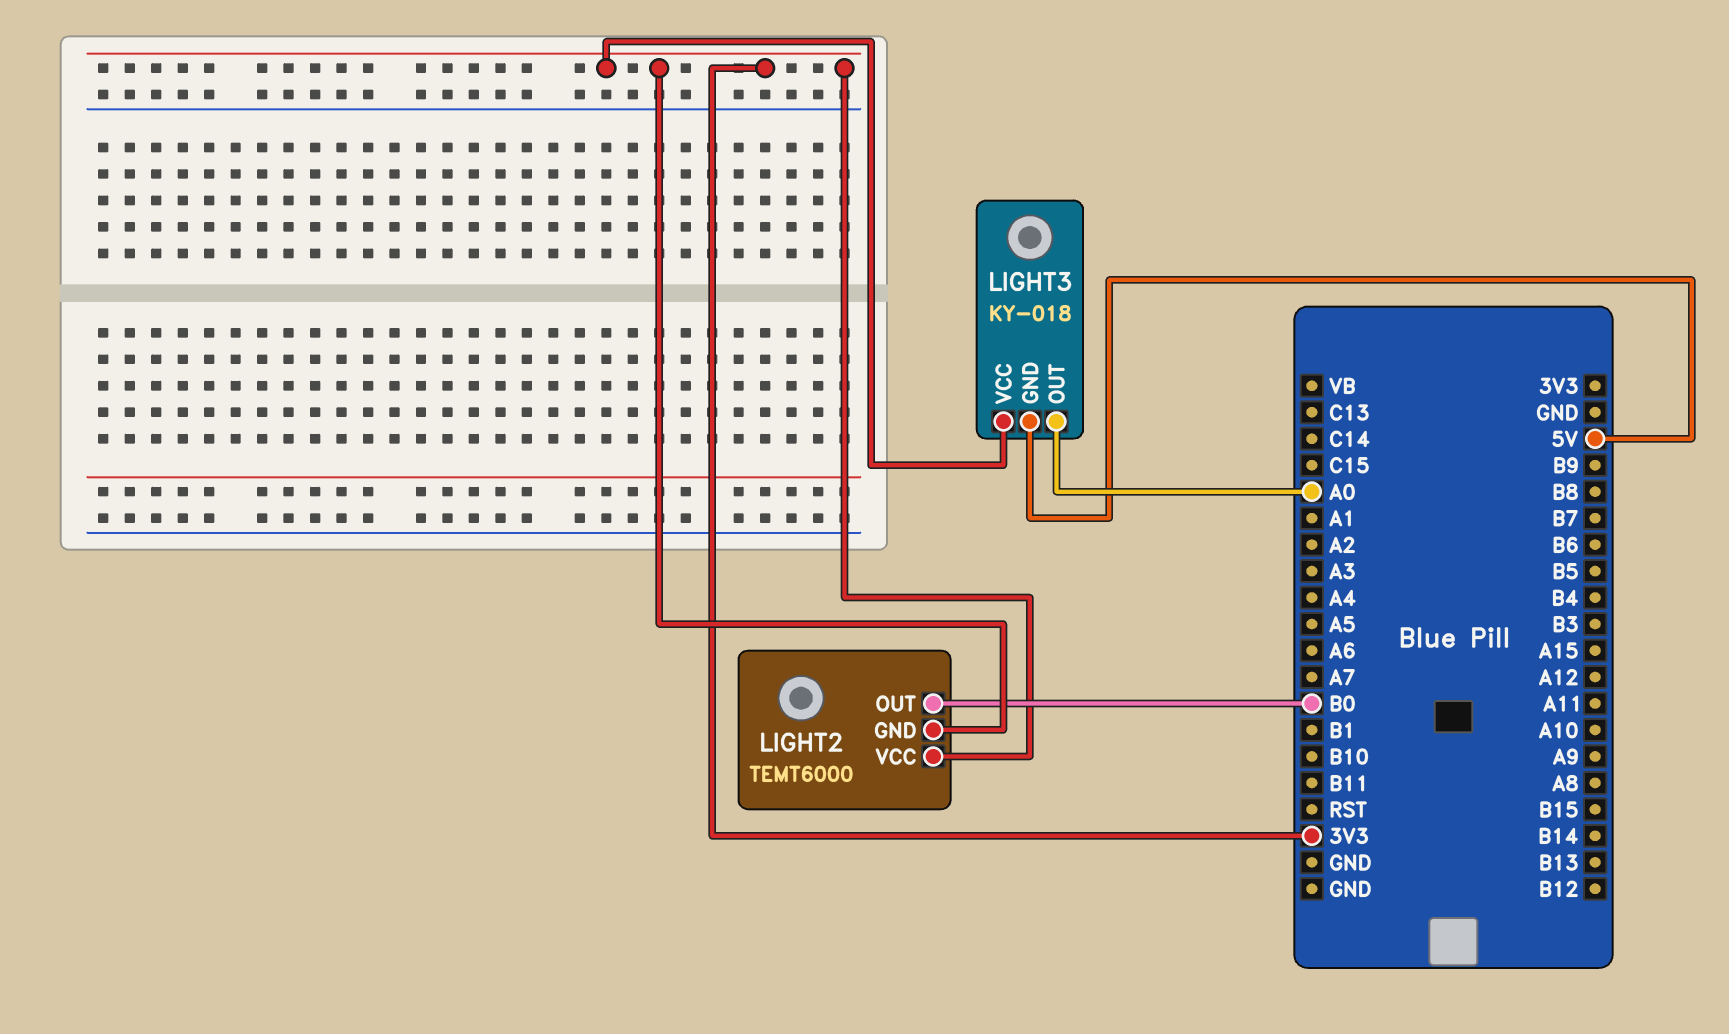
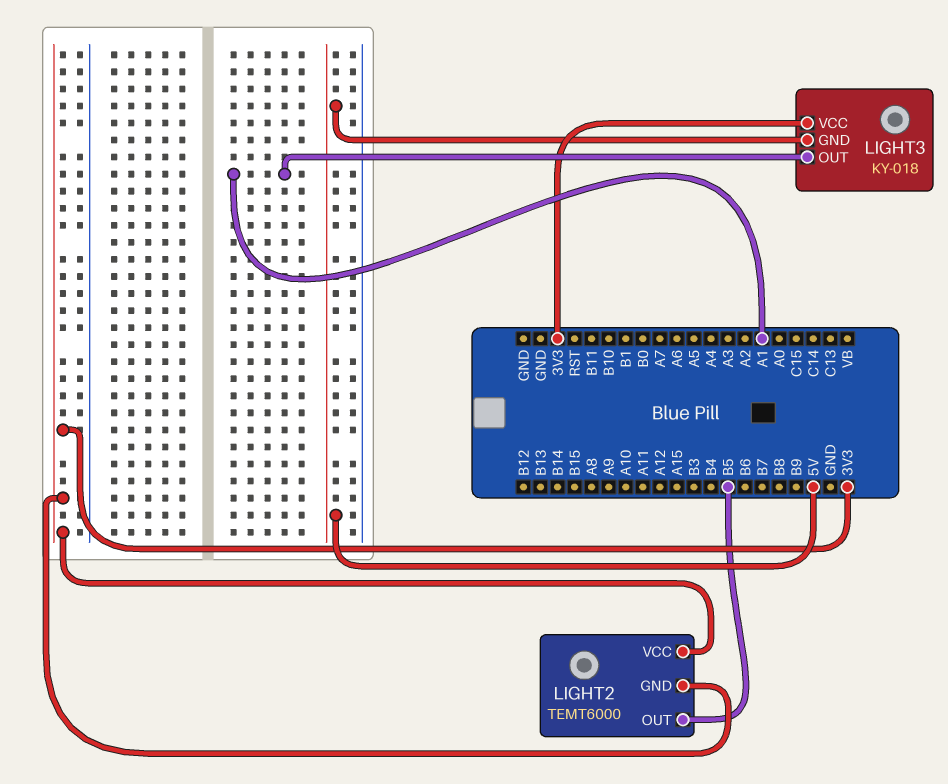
LIGHT2 pin OUT: B0 -> B5
LIGHT3 pin OUT: A0 -> A1

